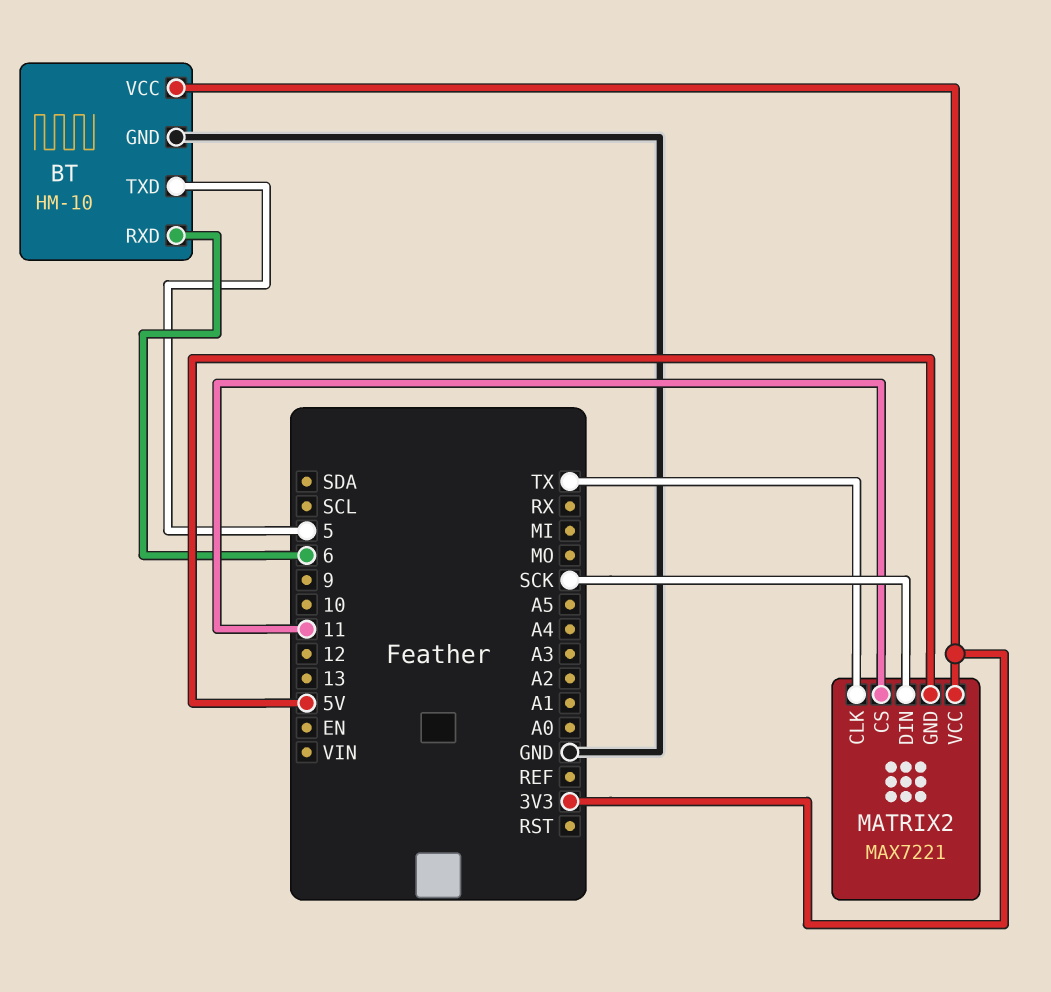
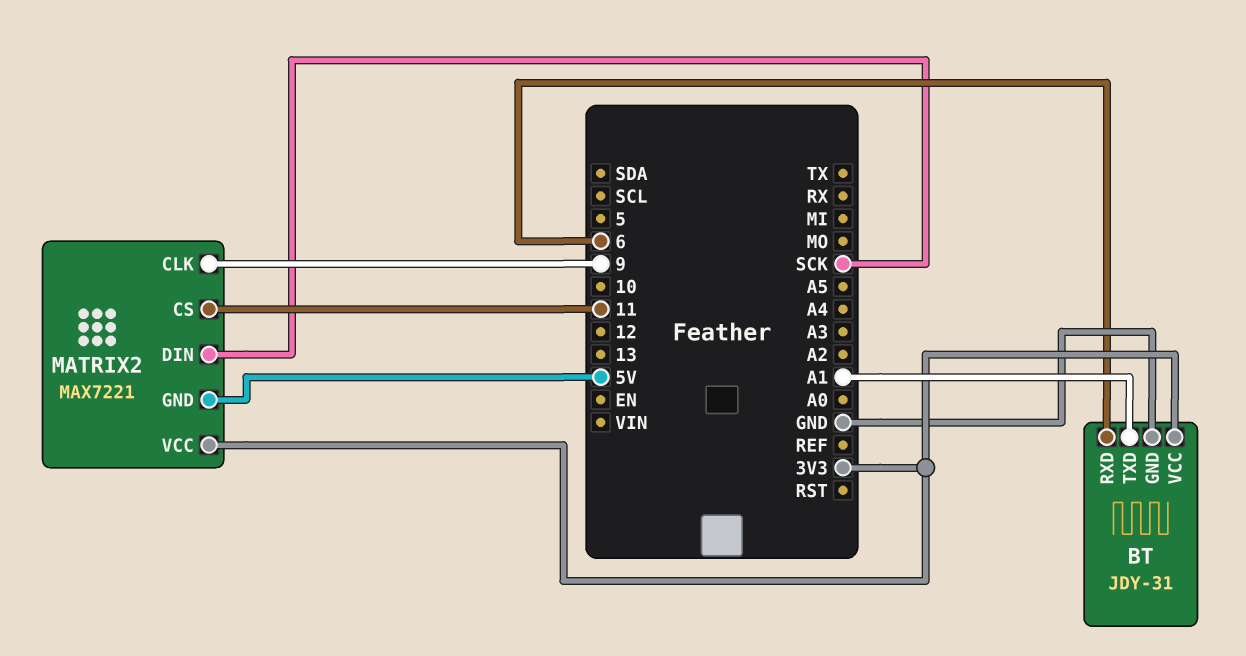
BT: HM-10 -> JDY-31
BT pin TXD: 5 -> A1
MATRIX2 pin CLK: TX -> 9

